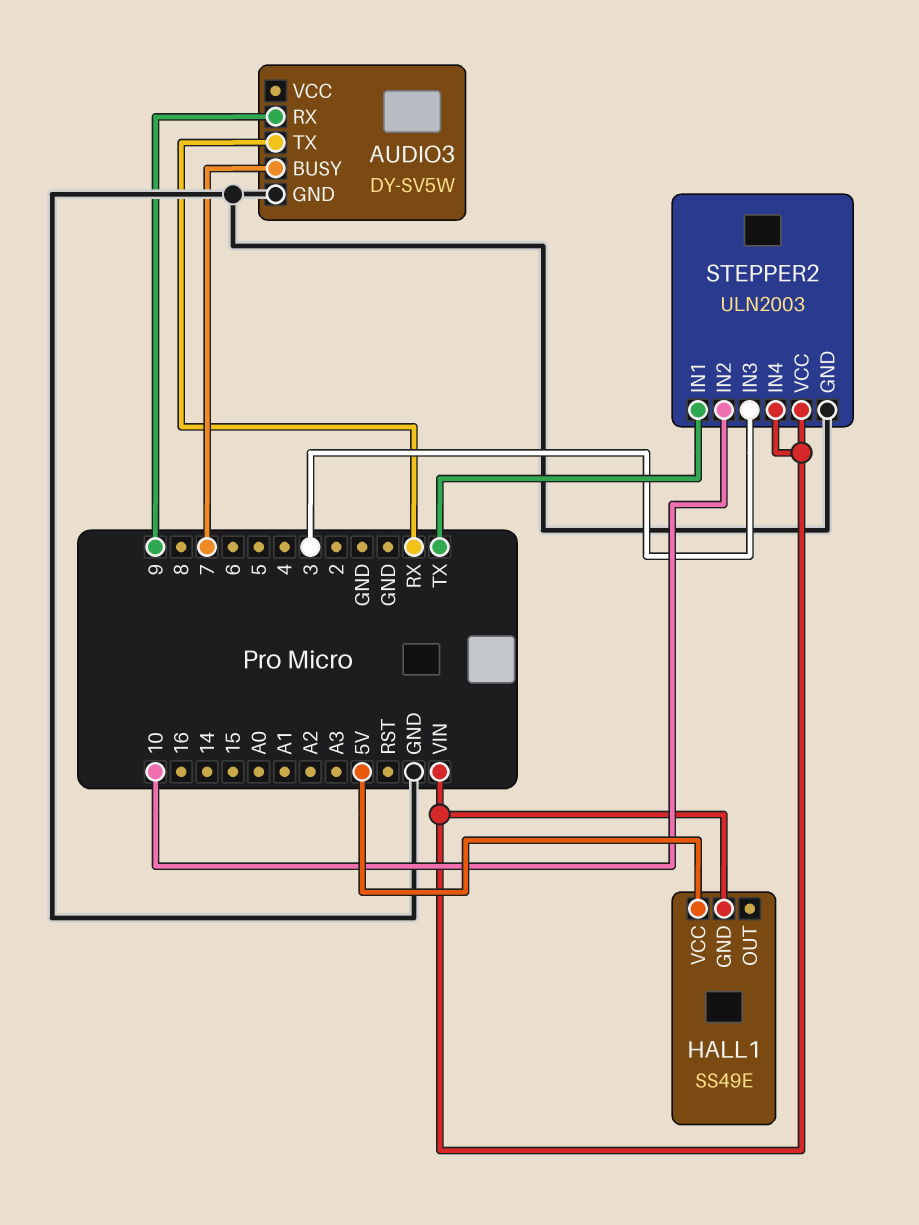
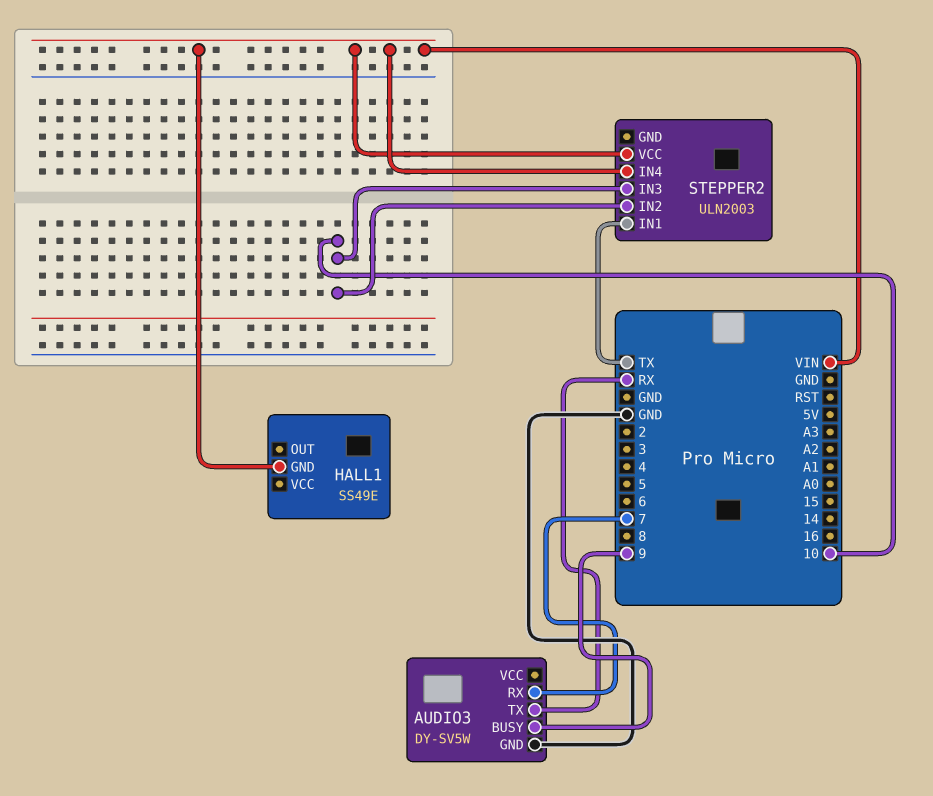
AUDIO3 pin BUSY: 7 -> 9
AUDIO3 pin RX: 9 -> 7
HALL1 pin VCC: 5V -> none
STEPPER2 pin GND: GND -> none
STEPPER2 pin IN3: 3 -> 10

